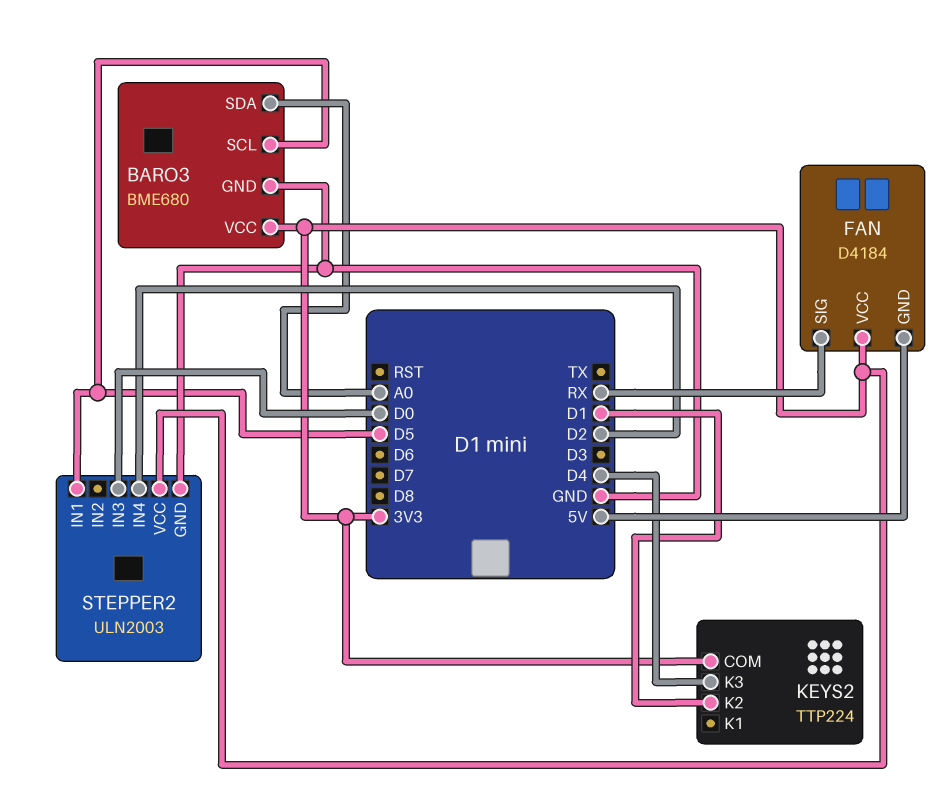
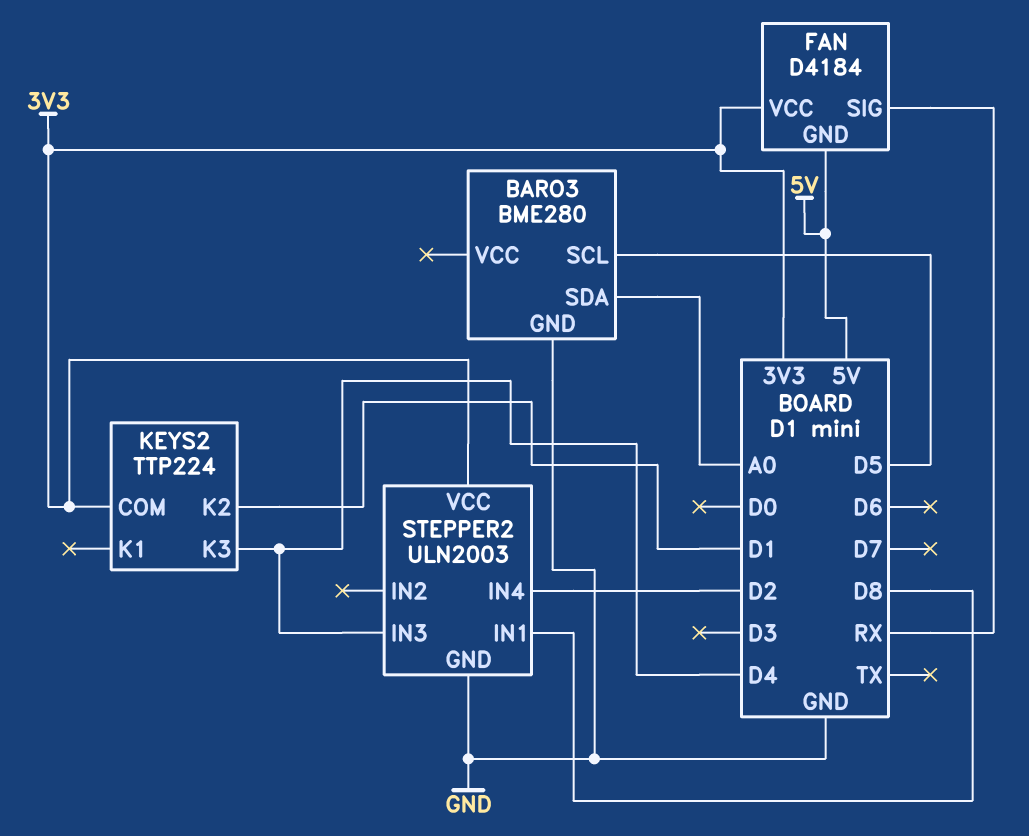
BARO3: BME680 -> BME280
BARO3 pin VCC: 3V3 -> none
STEPPER2 pin IN1: D5 -> D8
STEPPER2 pin IN3: D0 -> D4

